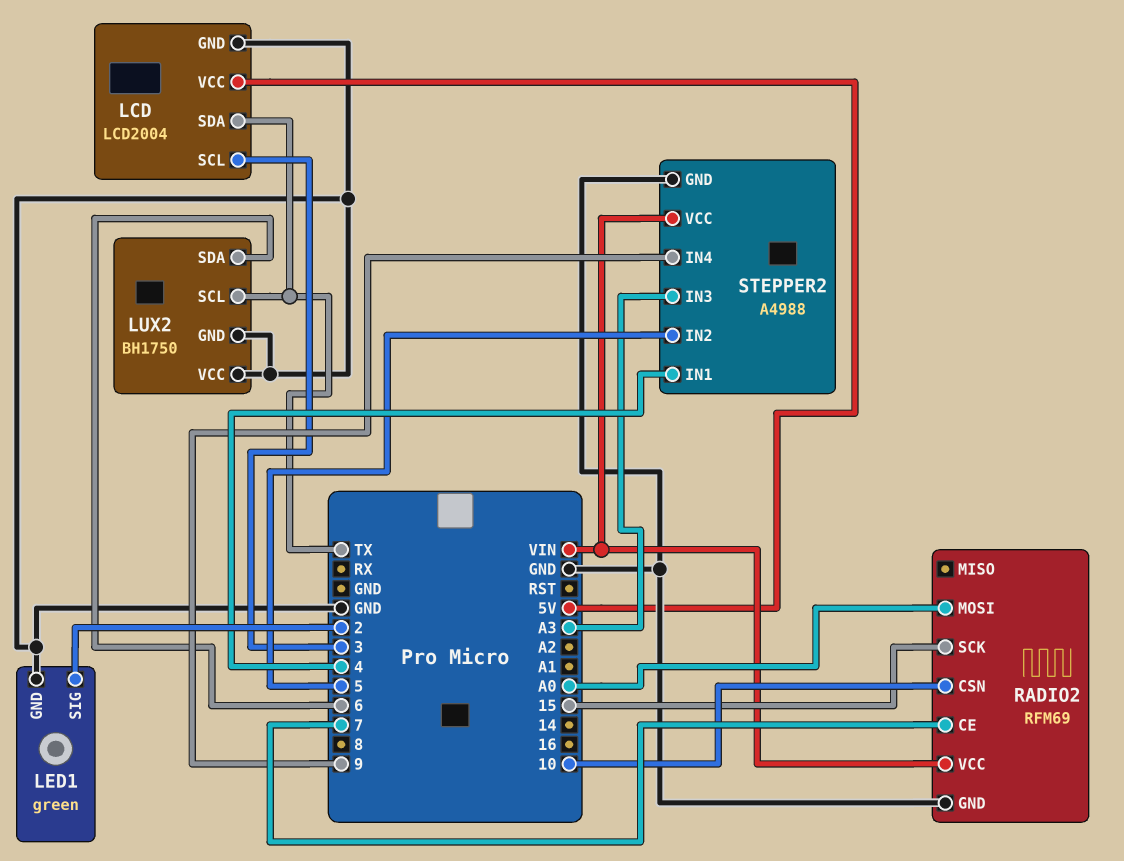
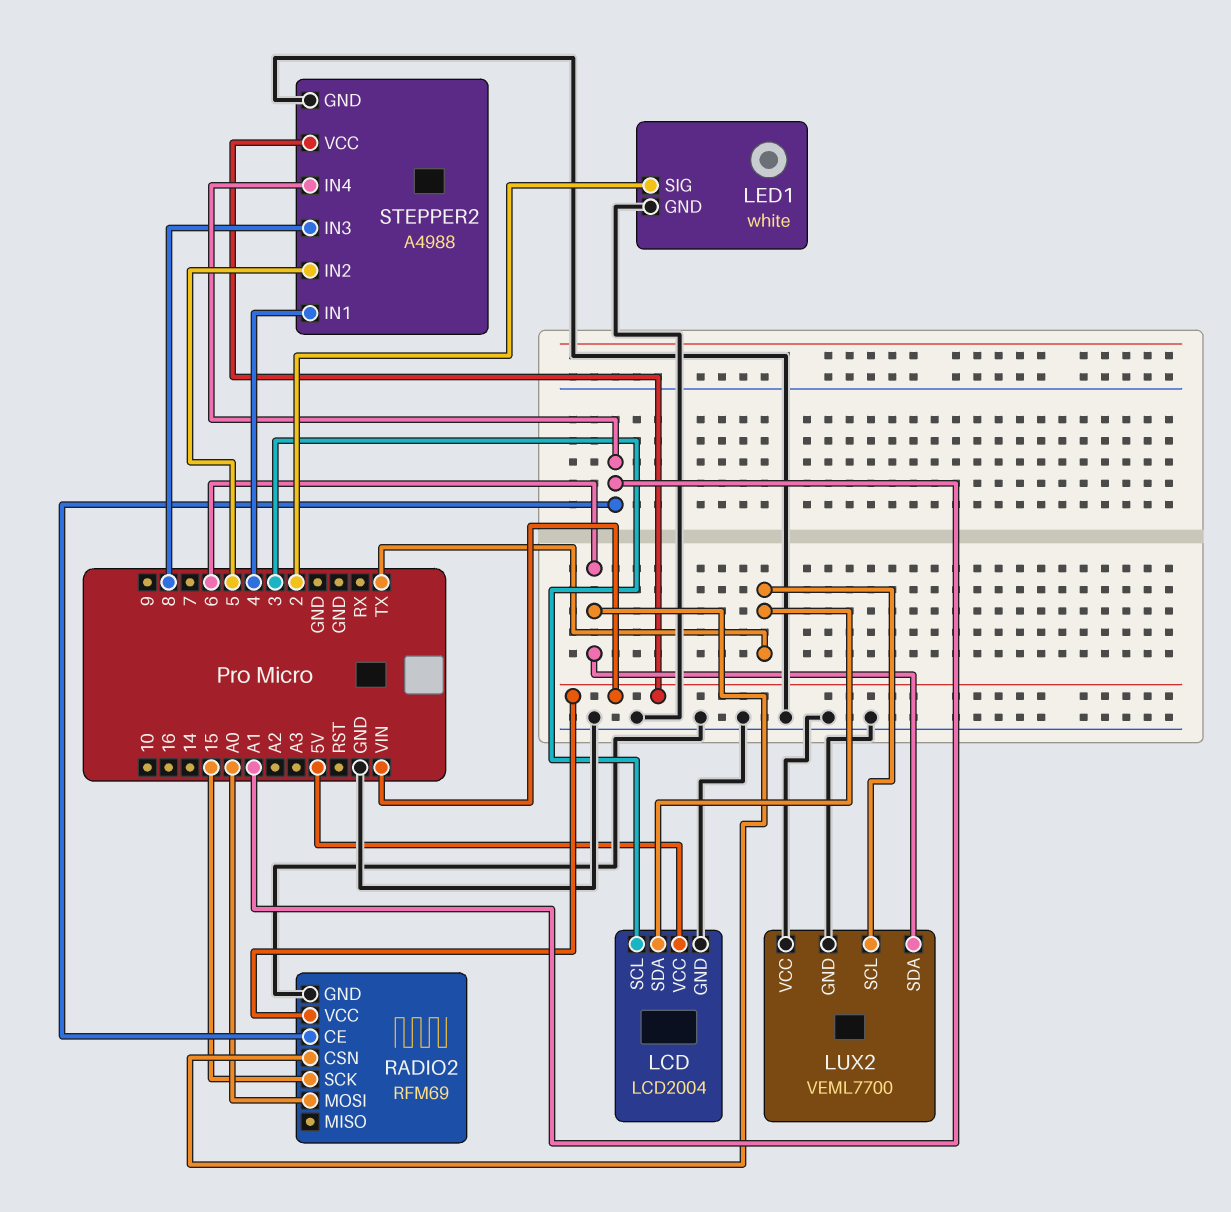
LED1: green -> white
LUX2: BH1750 -> VEML7700
RADIO2 pin CE: 7 -> A1
RADIO2 pin CSN: 10 -> 6
STEPPER2 pin IN3: A3 -> 8
STEPPER2 pin IN4: 9 -> A1

